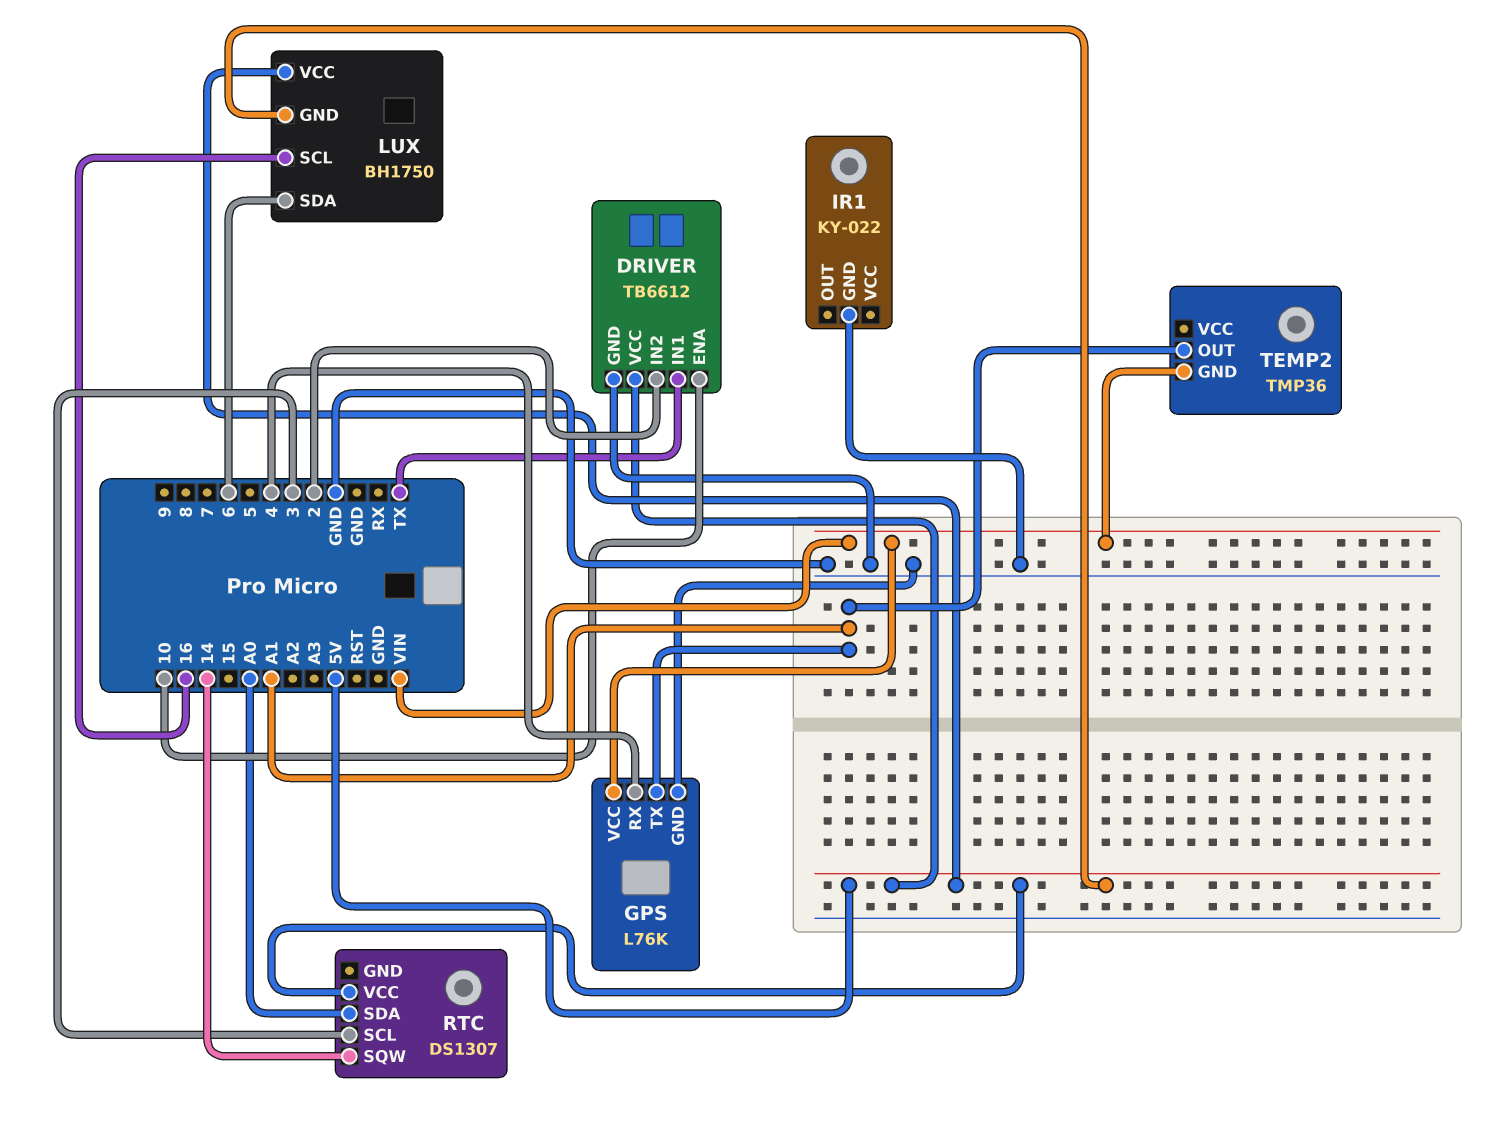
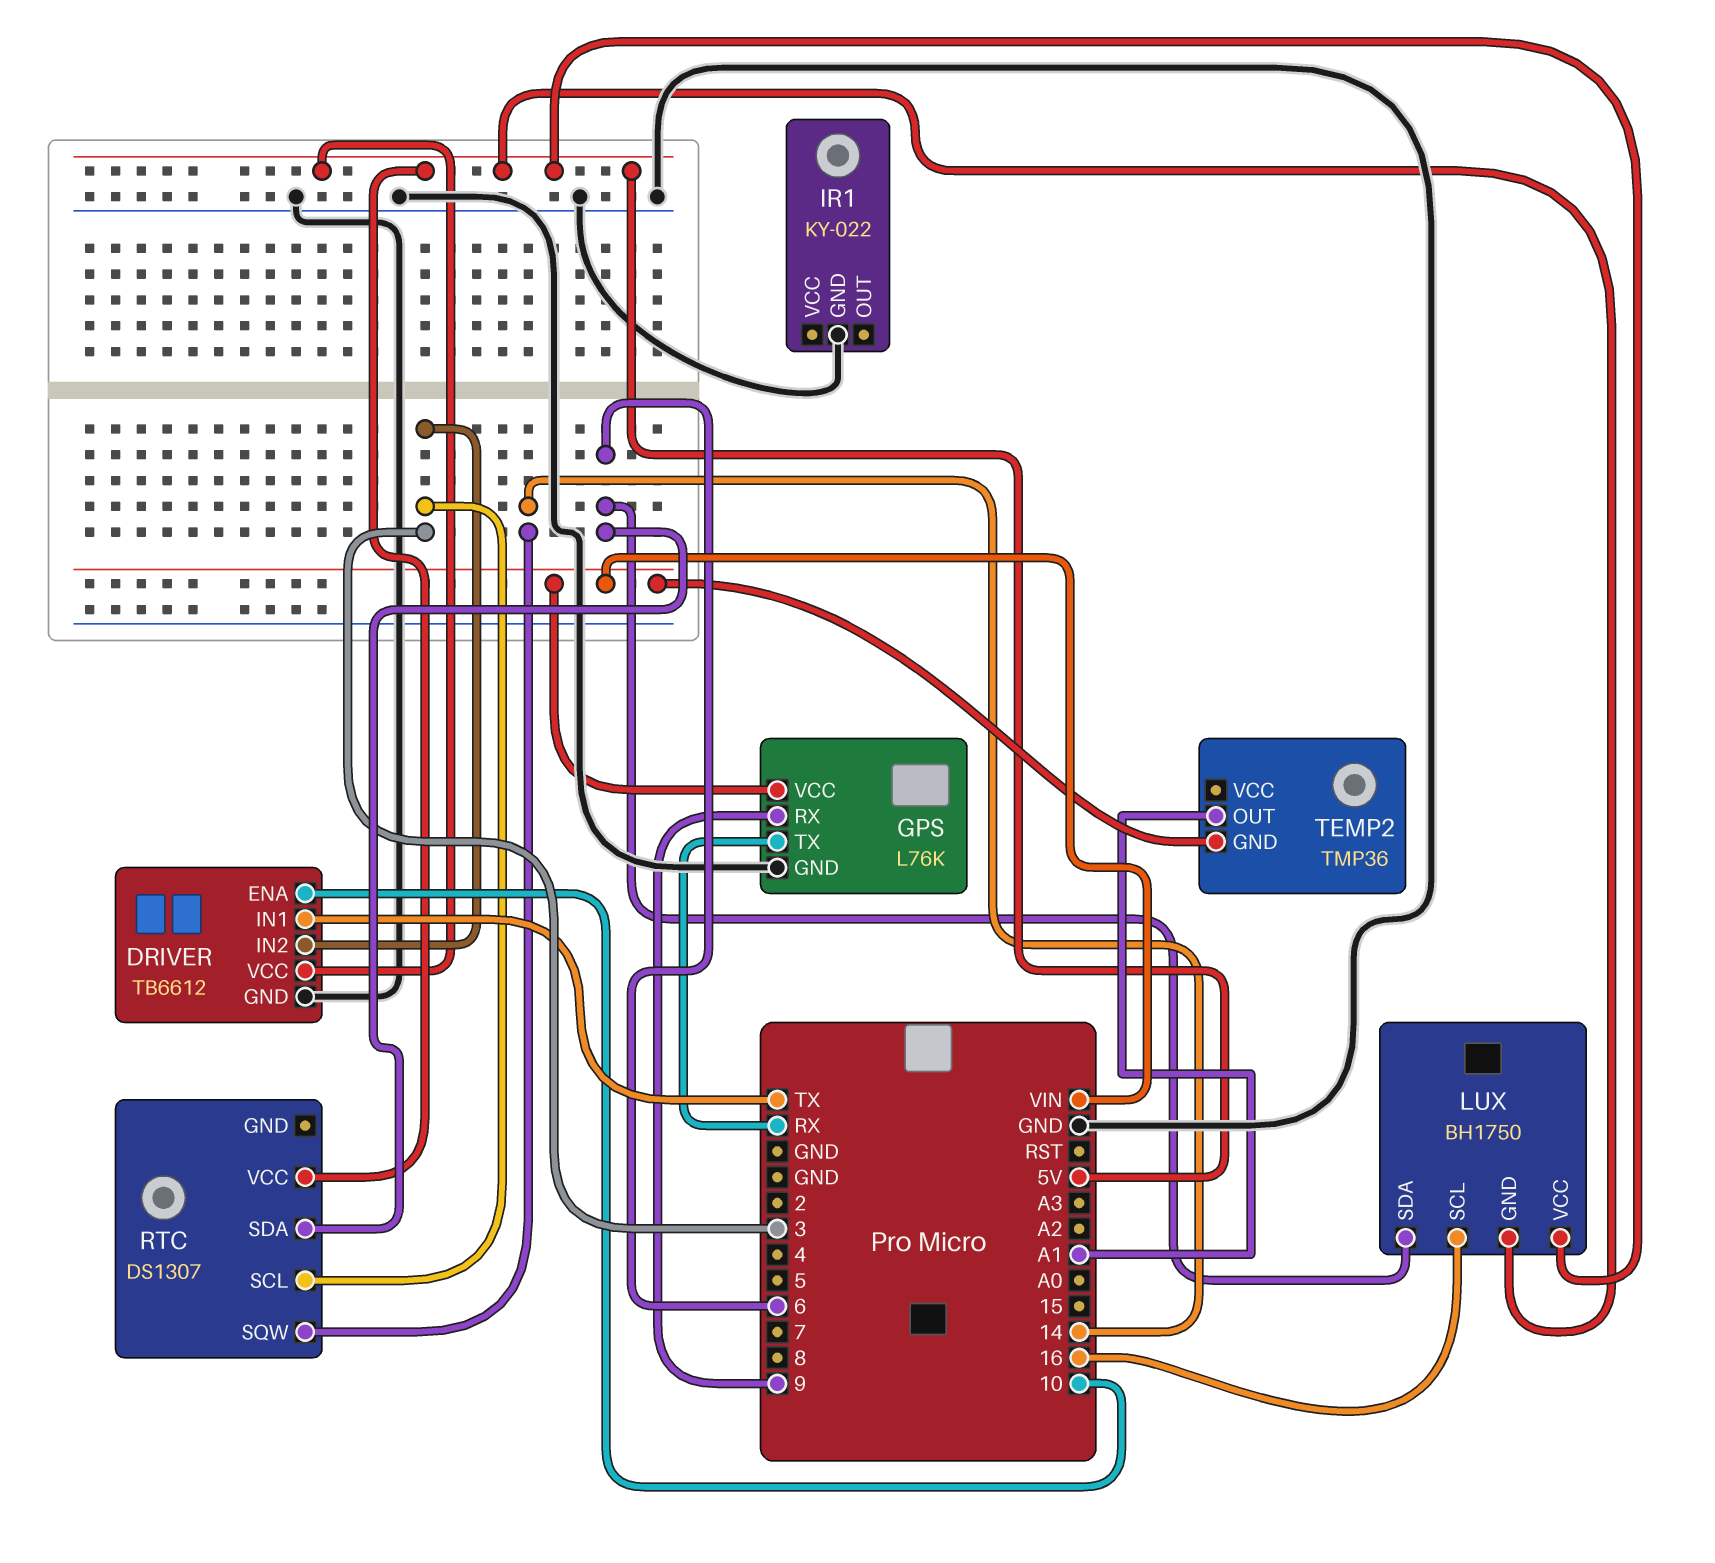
DRIVER pin IN2: 2 -> 3
GPS pin RX: 4 -> 9
GPS pin TX: A1 -> RX
RTC pin SDA: A0 -> 6

